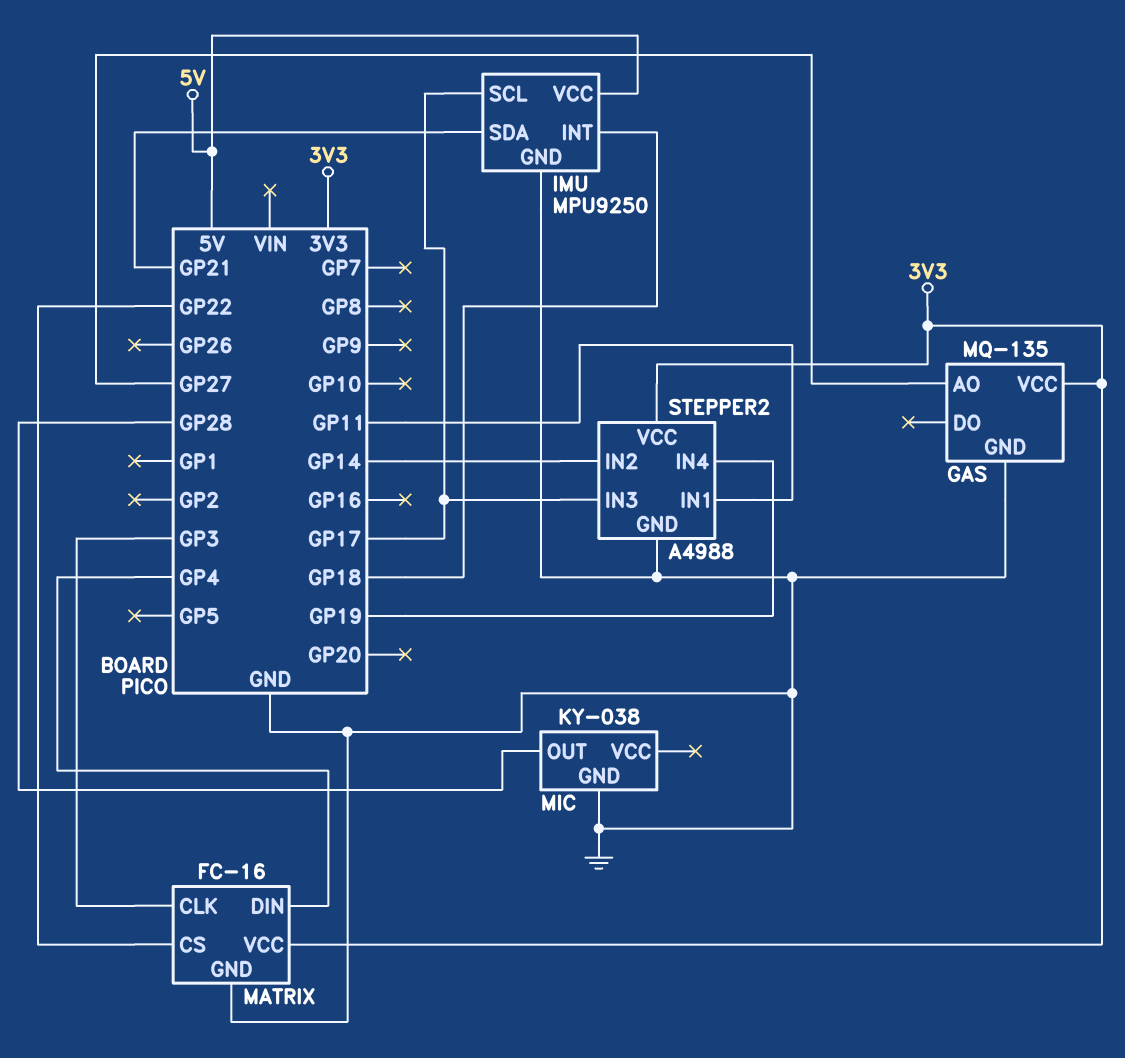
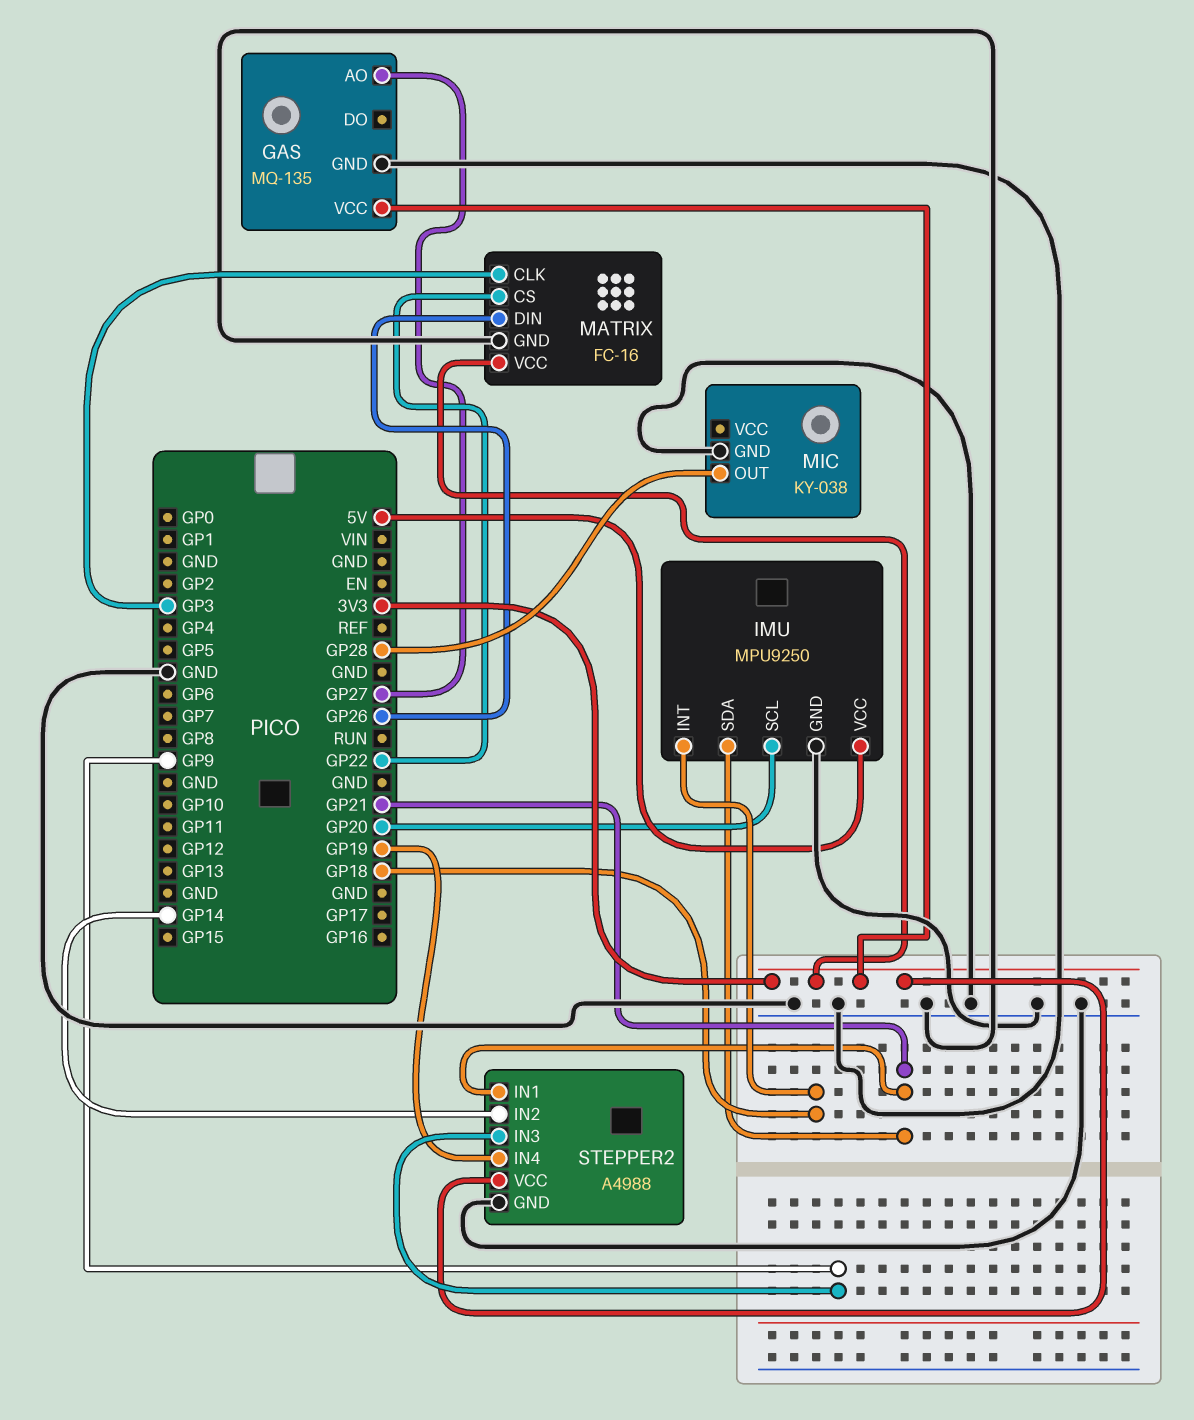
IMU pin SCL: GP17 -> GP20
MATRIX pin DIN: GP4 -> GP26
STEPPER2 pin IN1: GP11 -> GP21
STEPPER2 pin IN3: GP17 -> GP9

